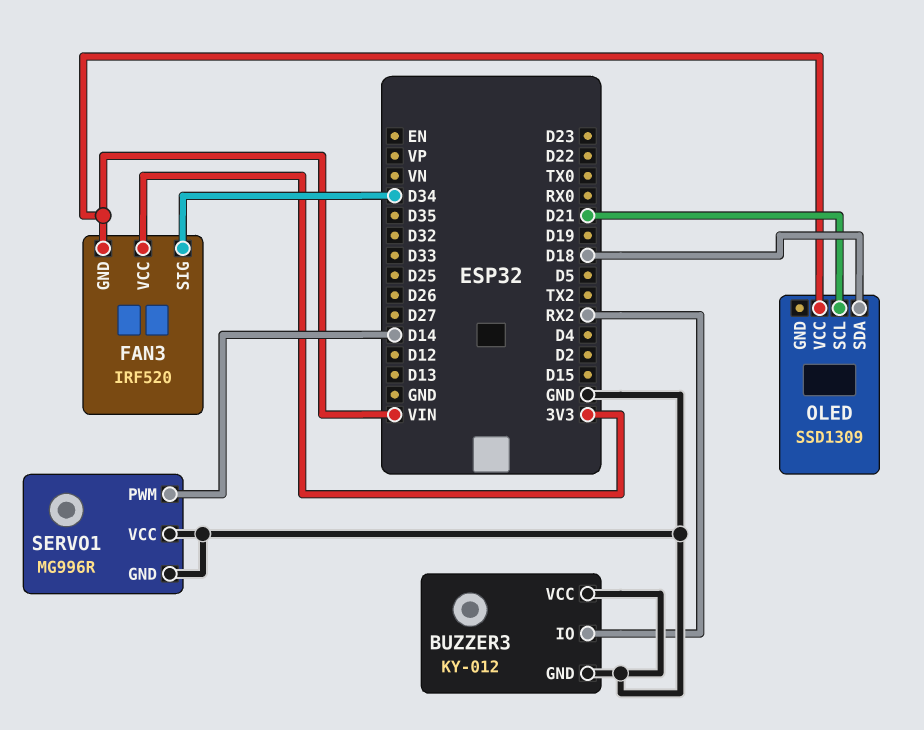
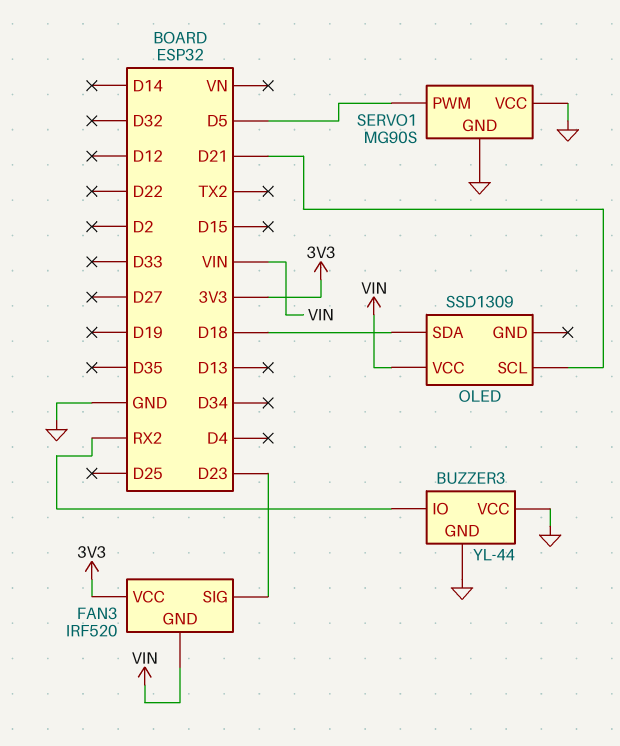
BUZZER3: KY-012 -> YL-44
FAN3 pin SIG: D34 -> D23
SERVO1: MG996R -> MG90S
SERVO1 pin PWM: D14 -> D5

